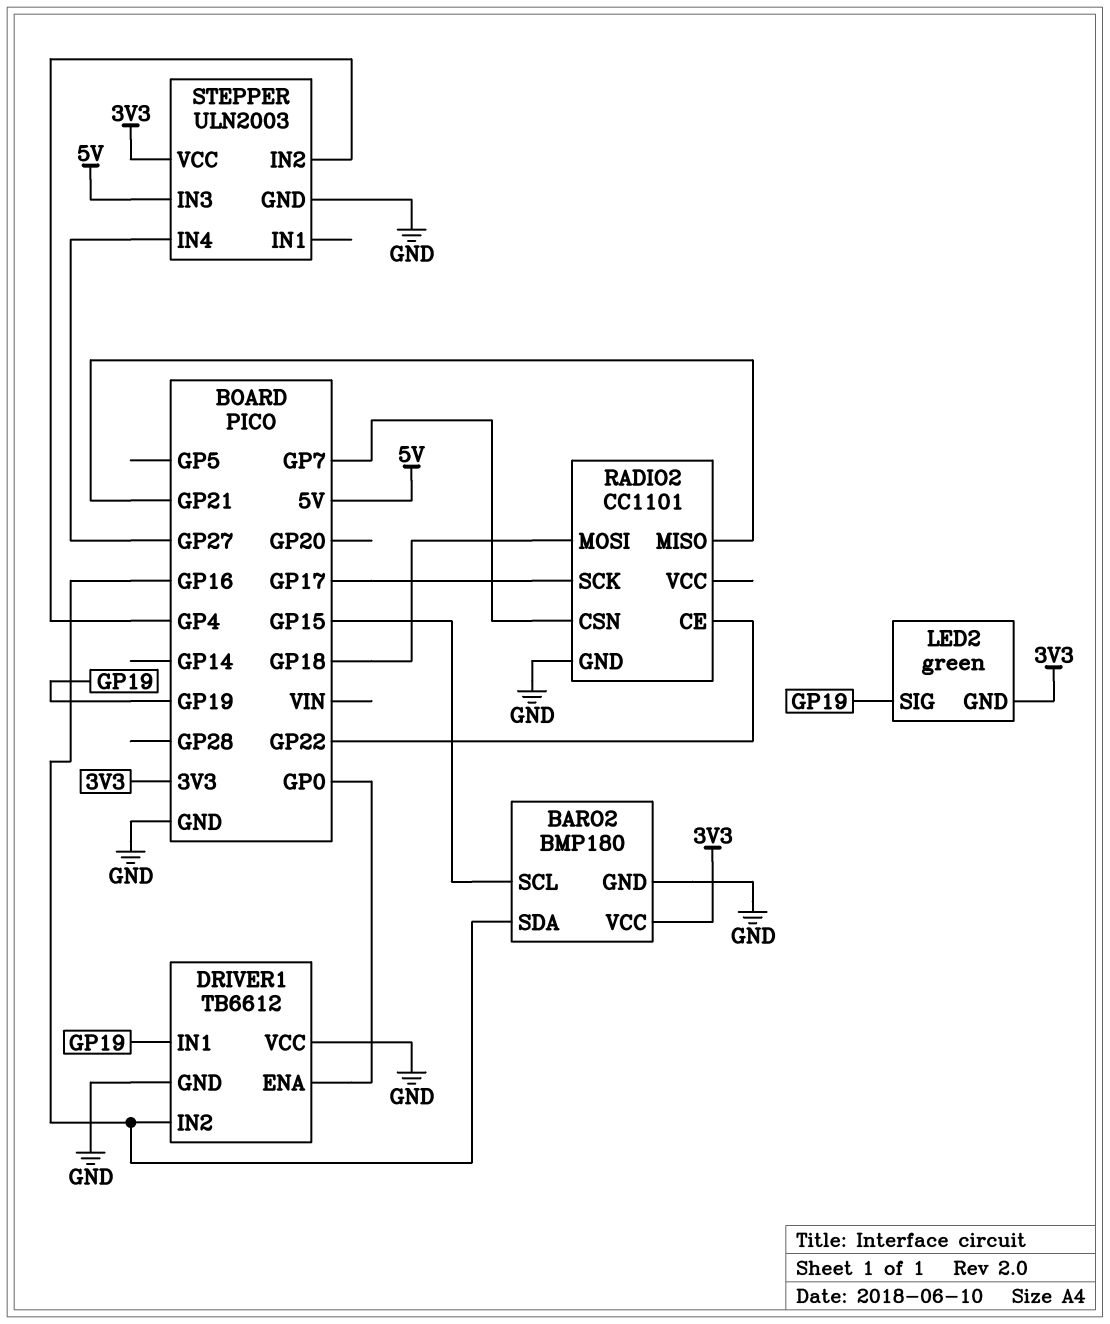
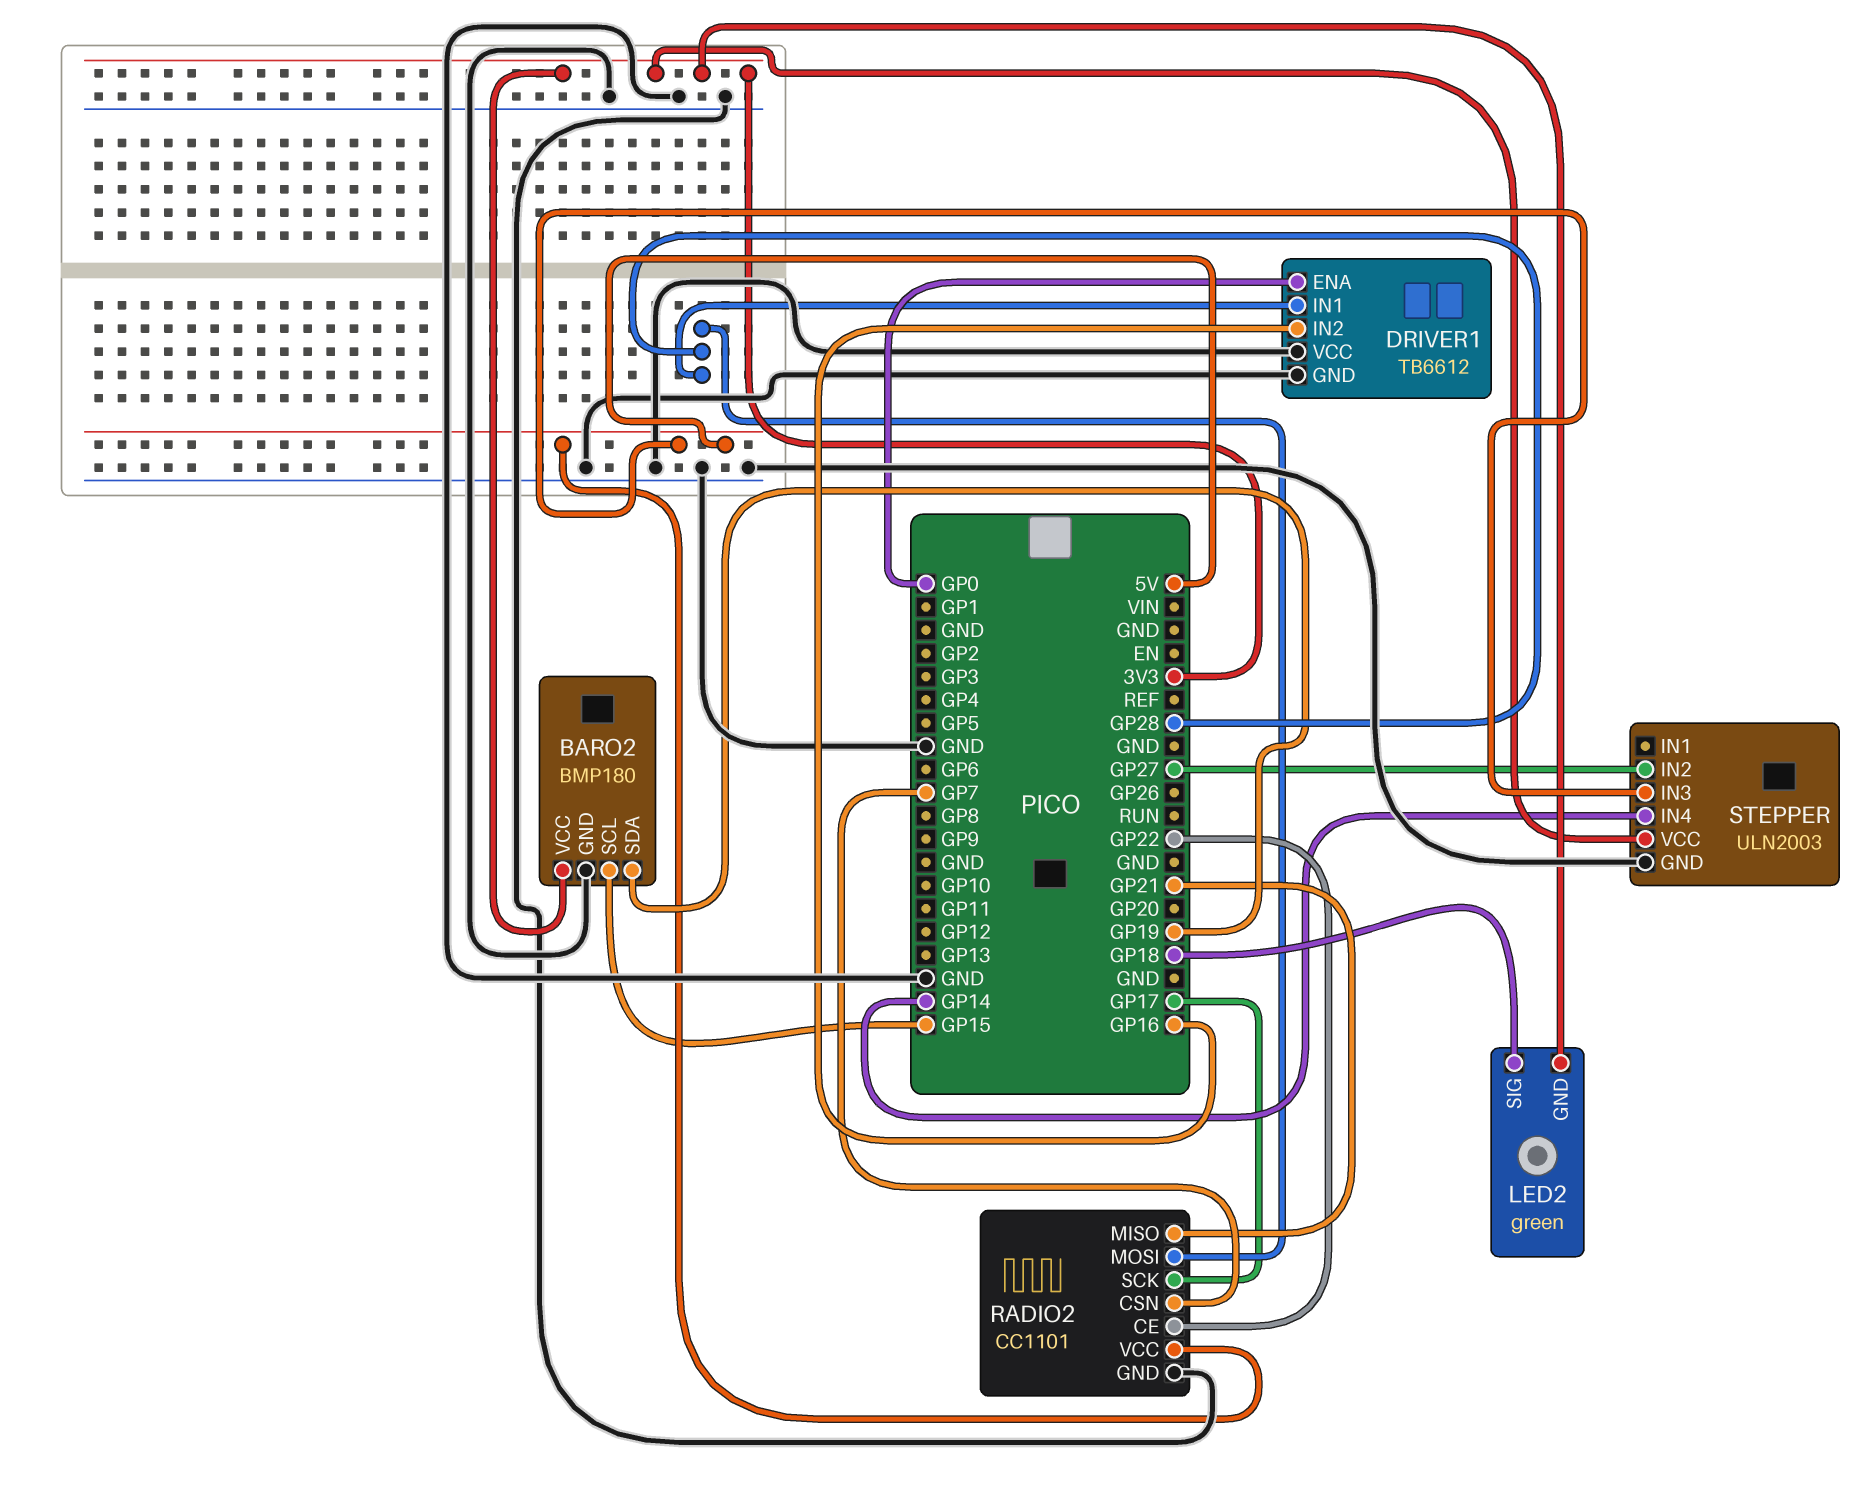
BARO2 pin SDA: GP16 -> GP19
DRIVER1 pin IN1: GP19 -> GP28
LED2 pin SIG: GP19 -> GP18
RADIO2 pin MOSI: GP18 -> GP28
RADIO2 pin VCC: none -> 5V
STEPPER pin IN2: GP4 -> GP27
STEPPER pin IN4: GP27 -> GP14

